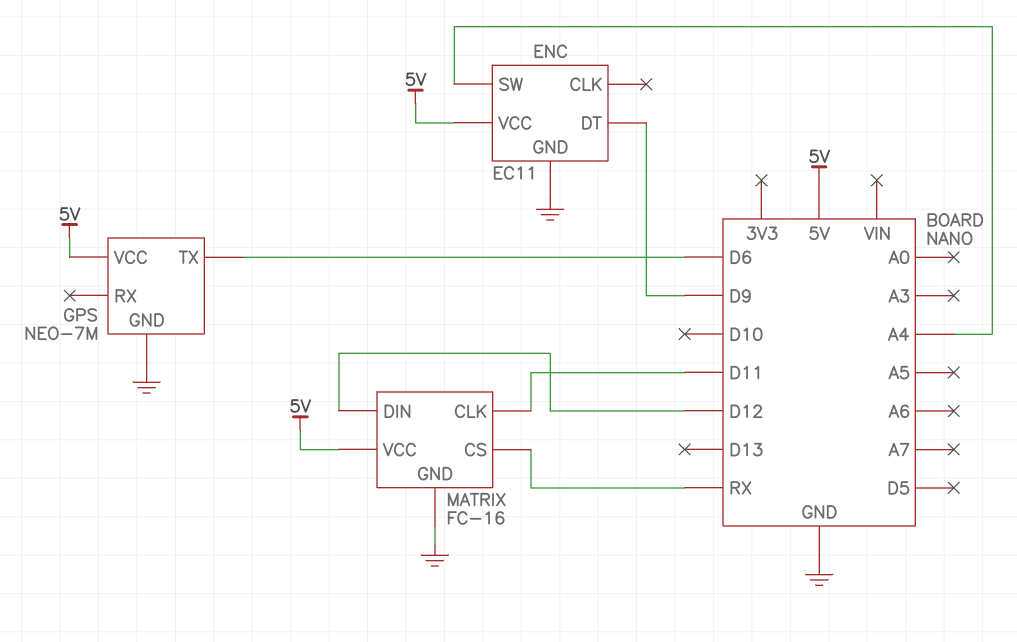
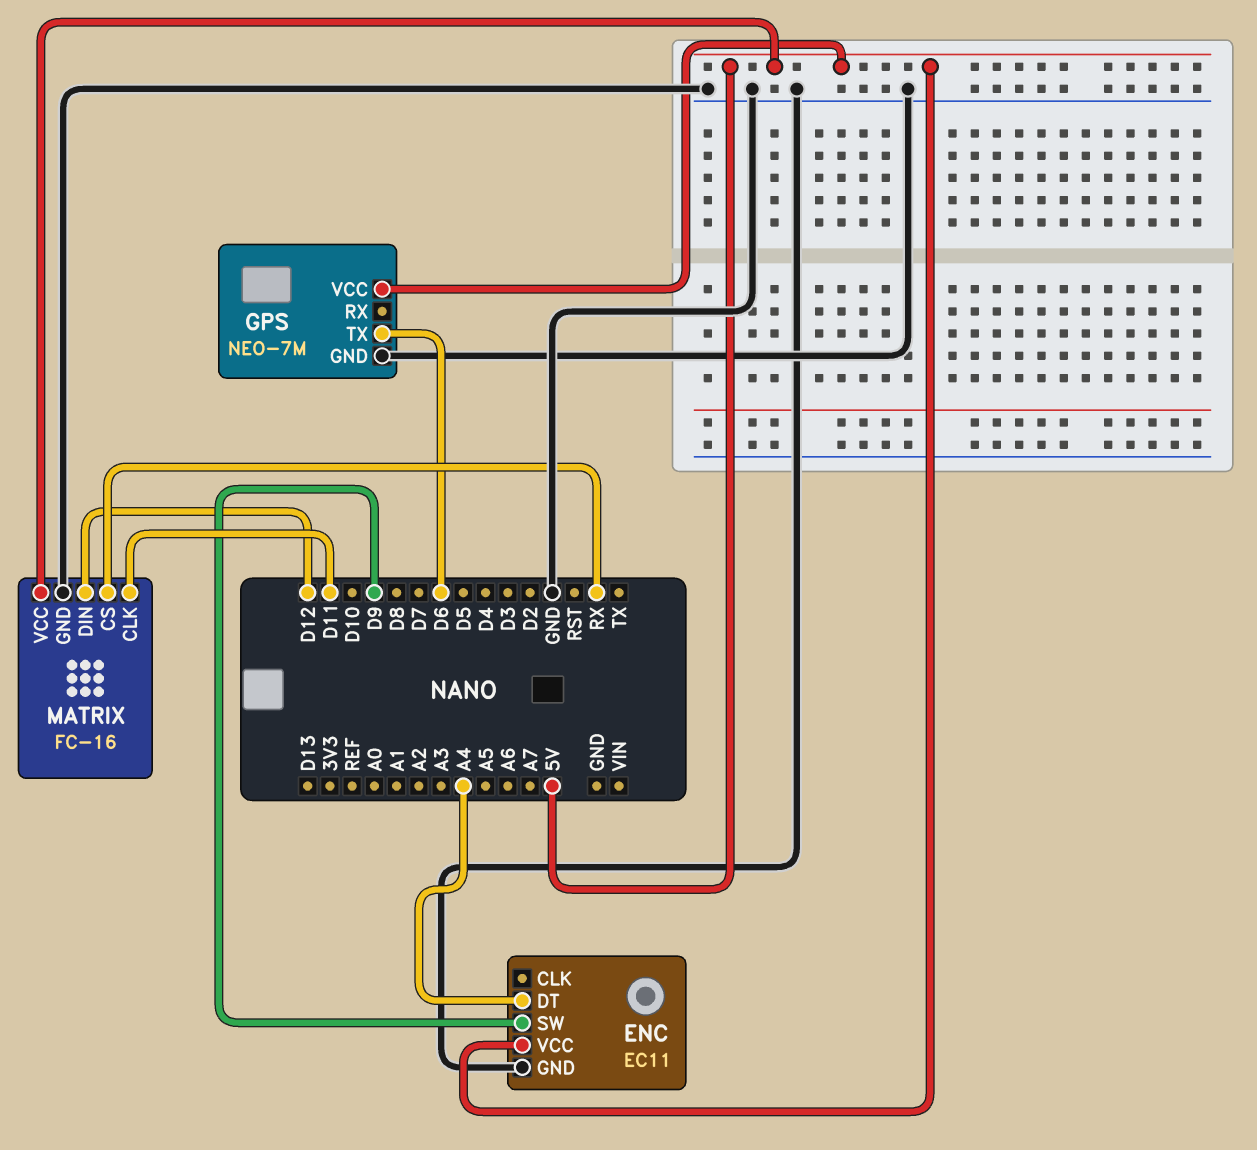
ENC pin DT: D9 -> A4
ENC pin SW: A4 -> D9

